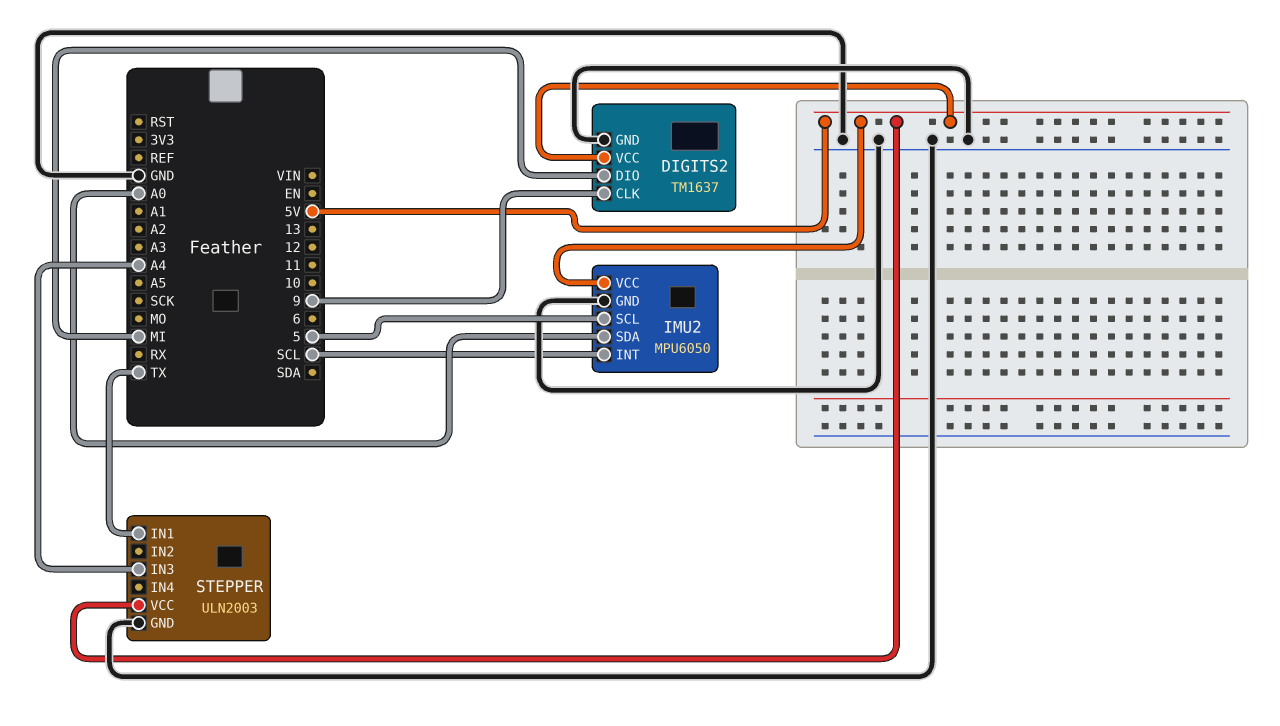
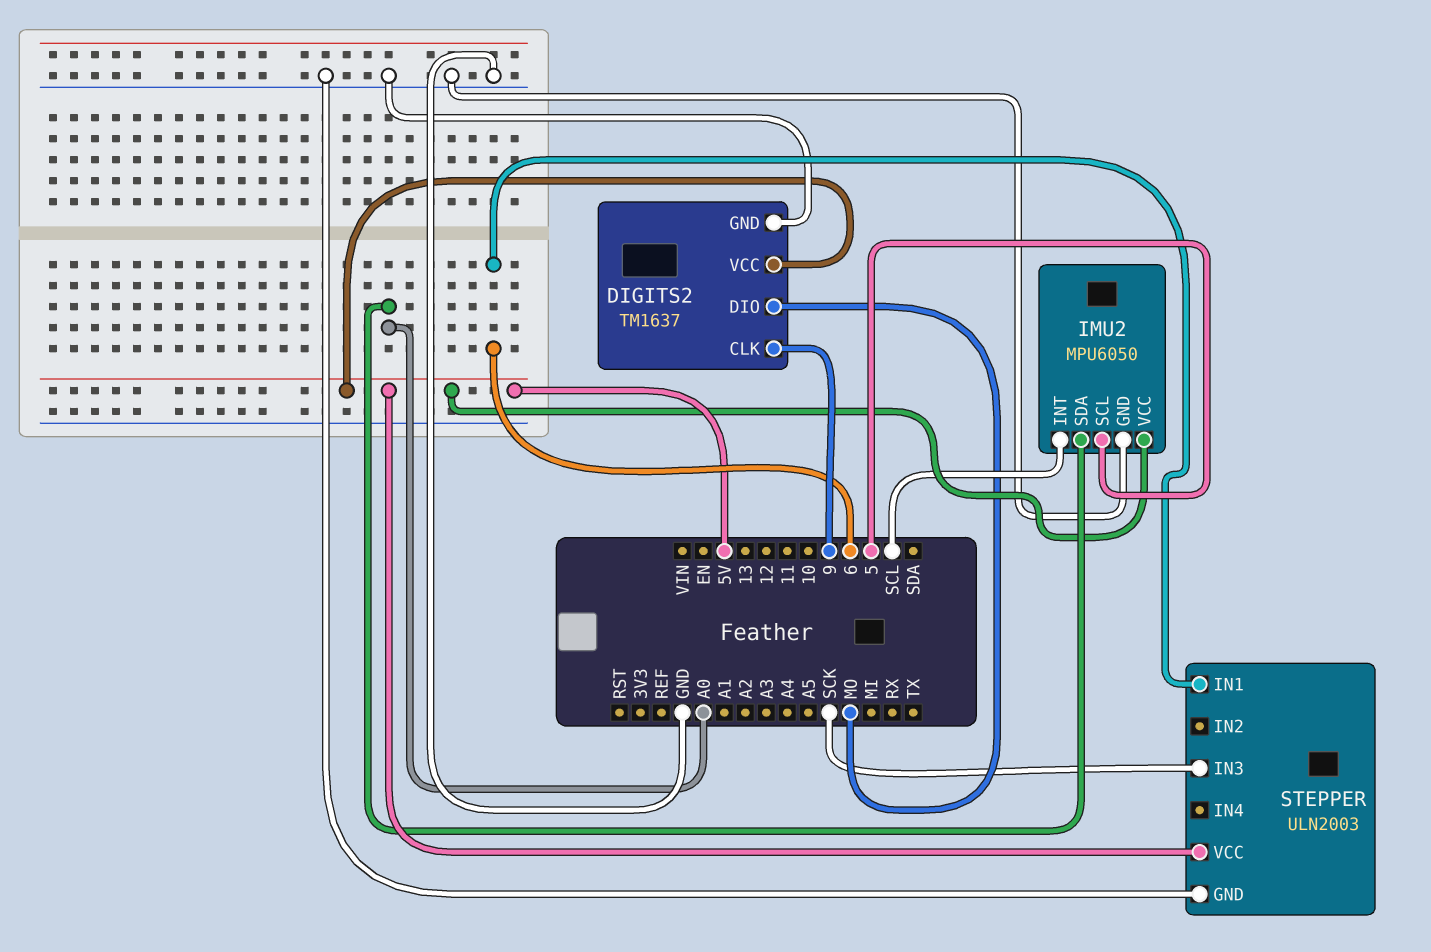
DIGITS2 pin DIO: MI -> MO
STEPPER pin IN1: TX -> 6
STEPPER pin IN3: A4 -> SCK

